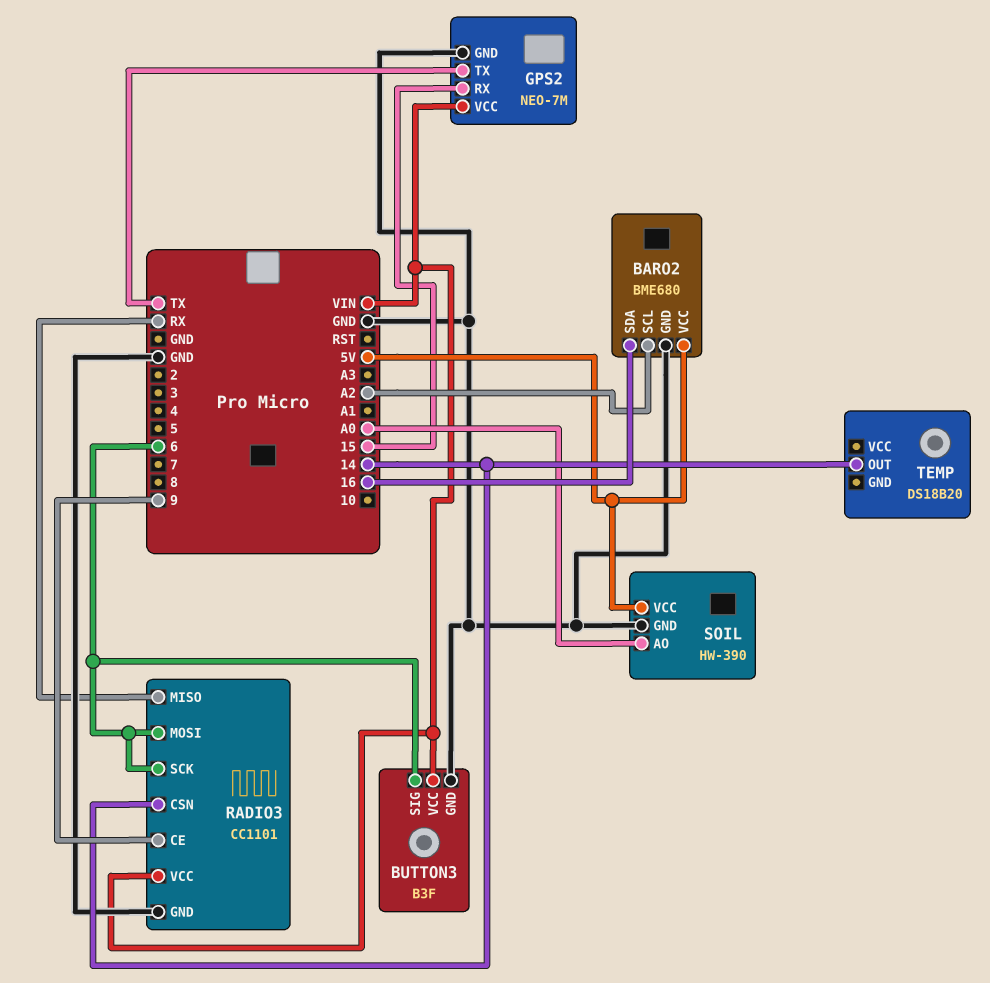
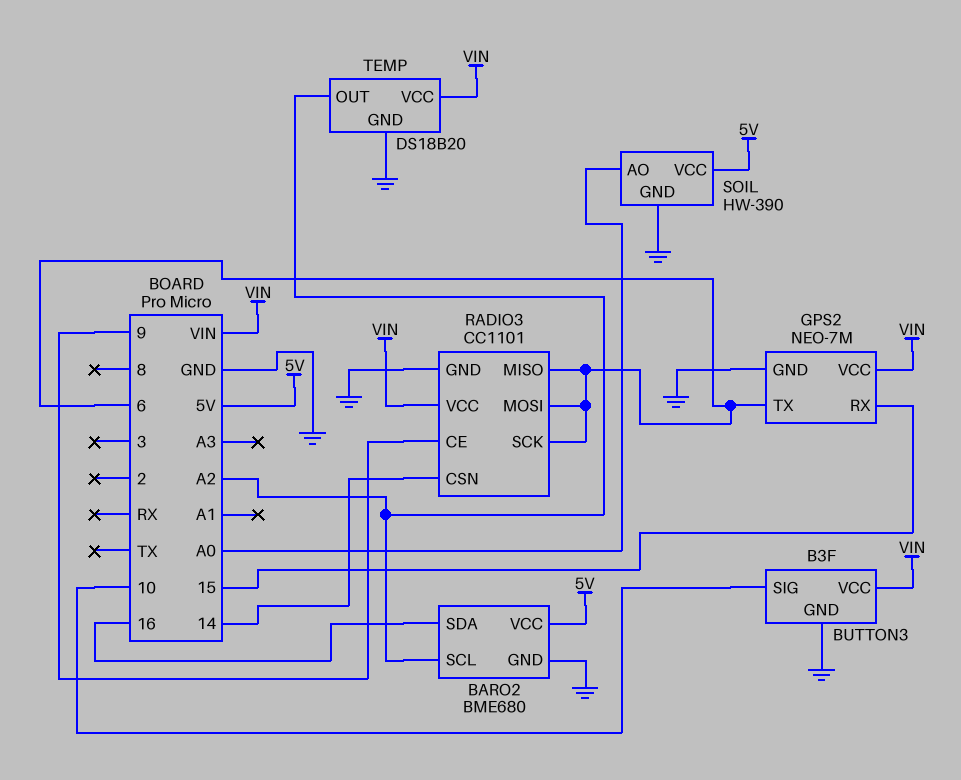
BUTTON3 pin SIG: 6 -> 10
GPS2 pin TX: TX -> 6
RADIO3 pin MISO: RX -> 6
TEMP pin GND: none -> GND
TEMP pin OUT: 14 -> A2
TEMP pin VCC: none -> VIN

